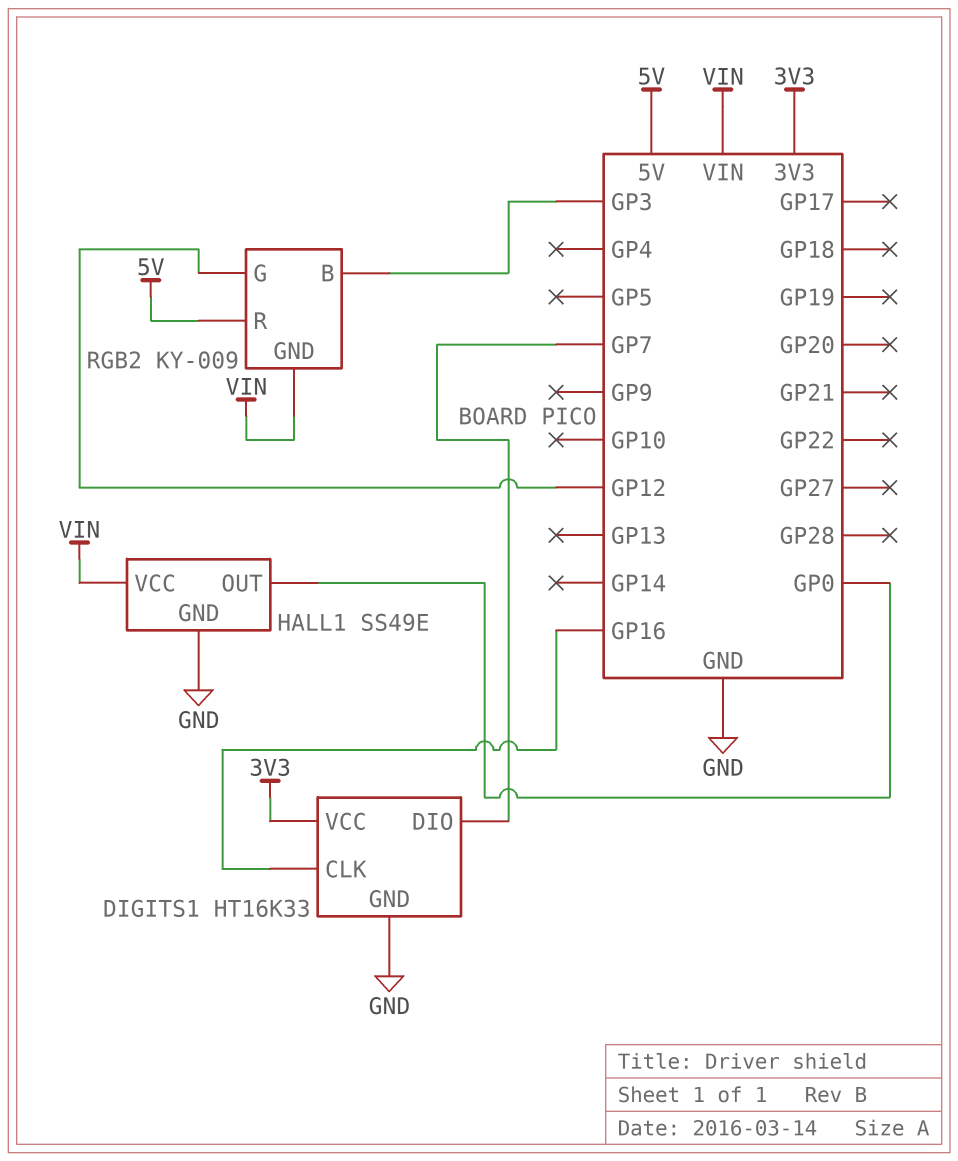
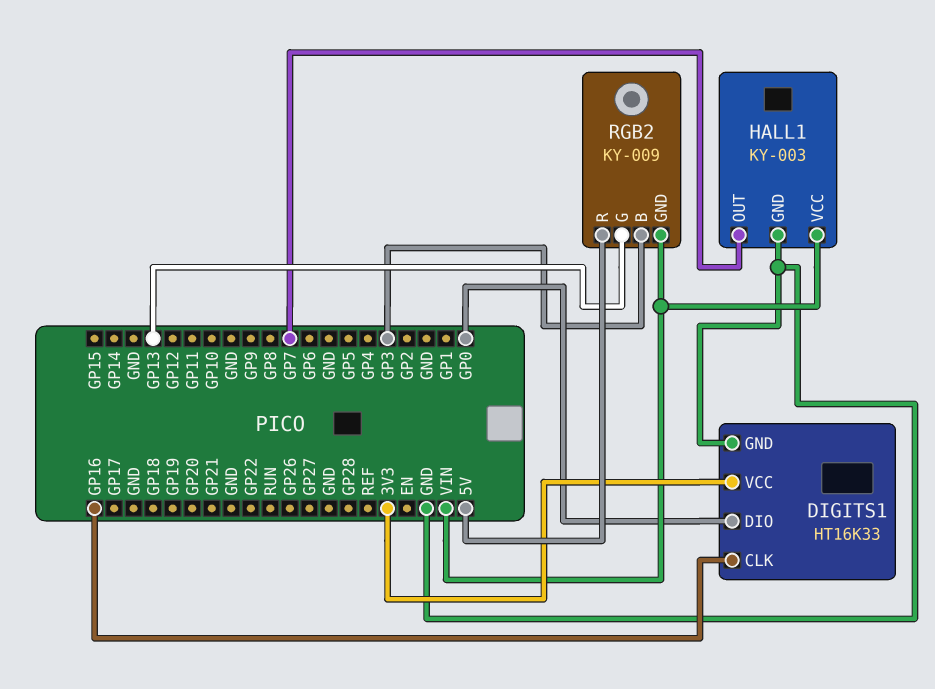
DIGITS1 pin DIO: GP7 -> GP0
HALL1: SS49E -> KY-003
HALL1 pin OUT: GP0 -> GP7
RGB2 pin G: GP12 -> GP13

